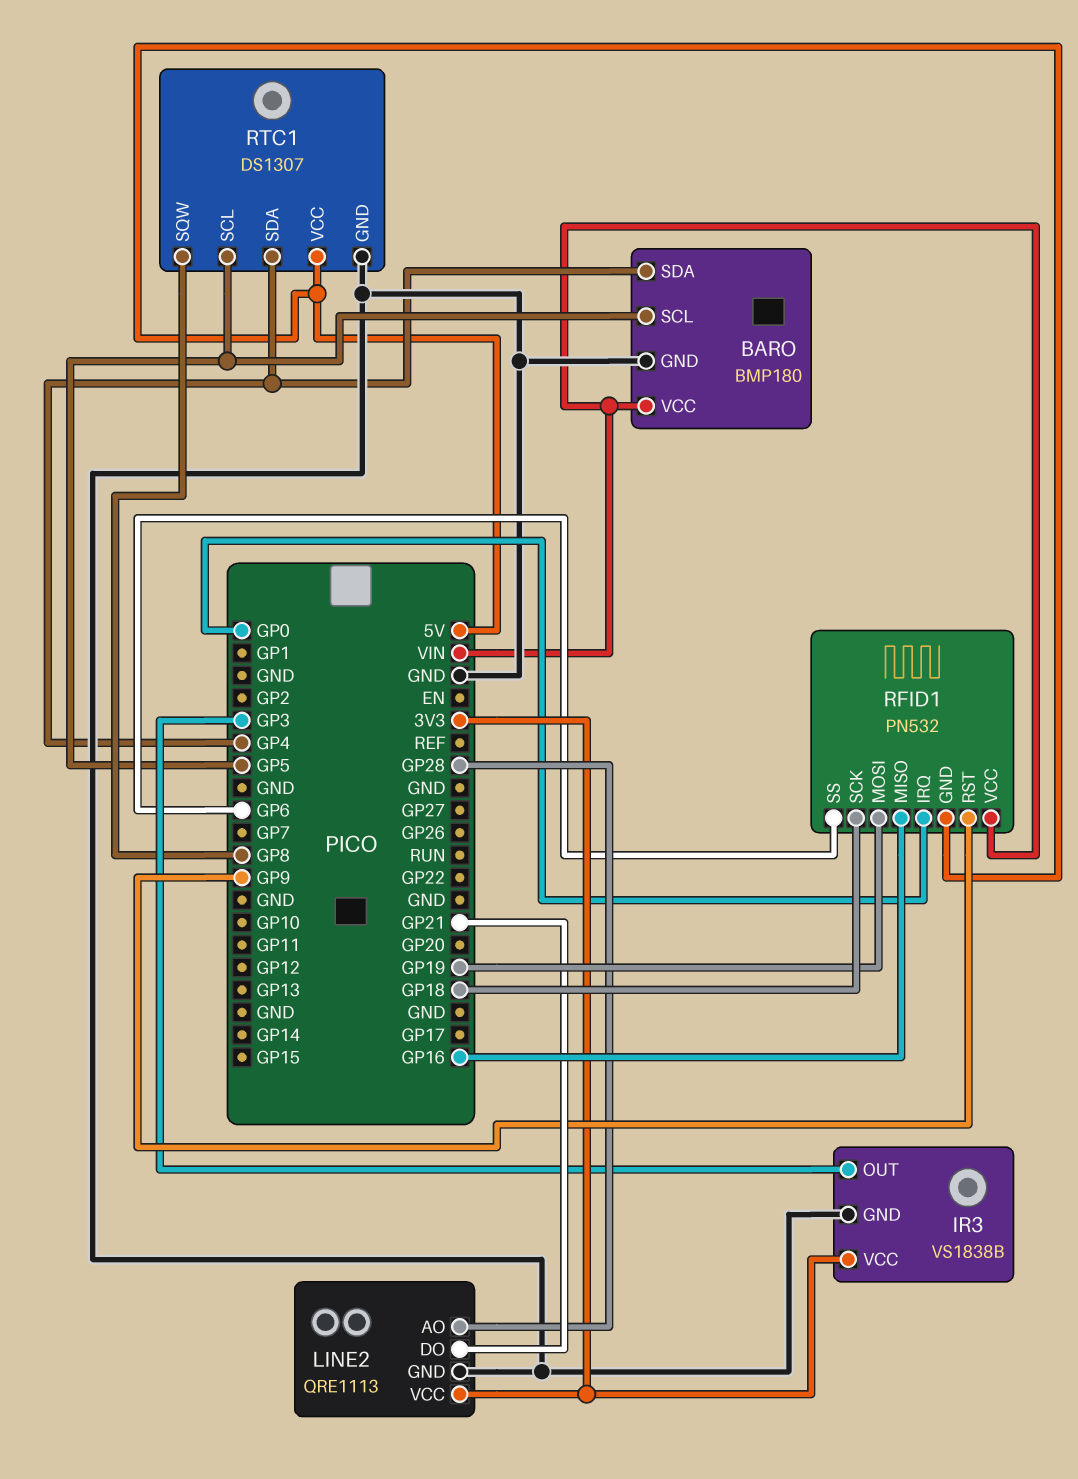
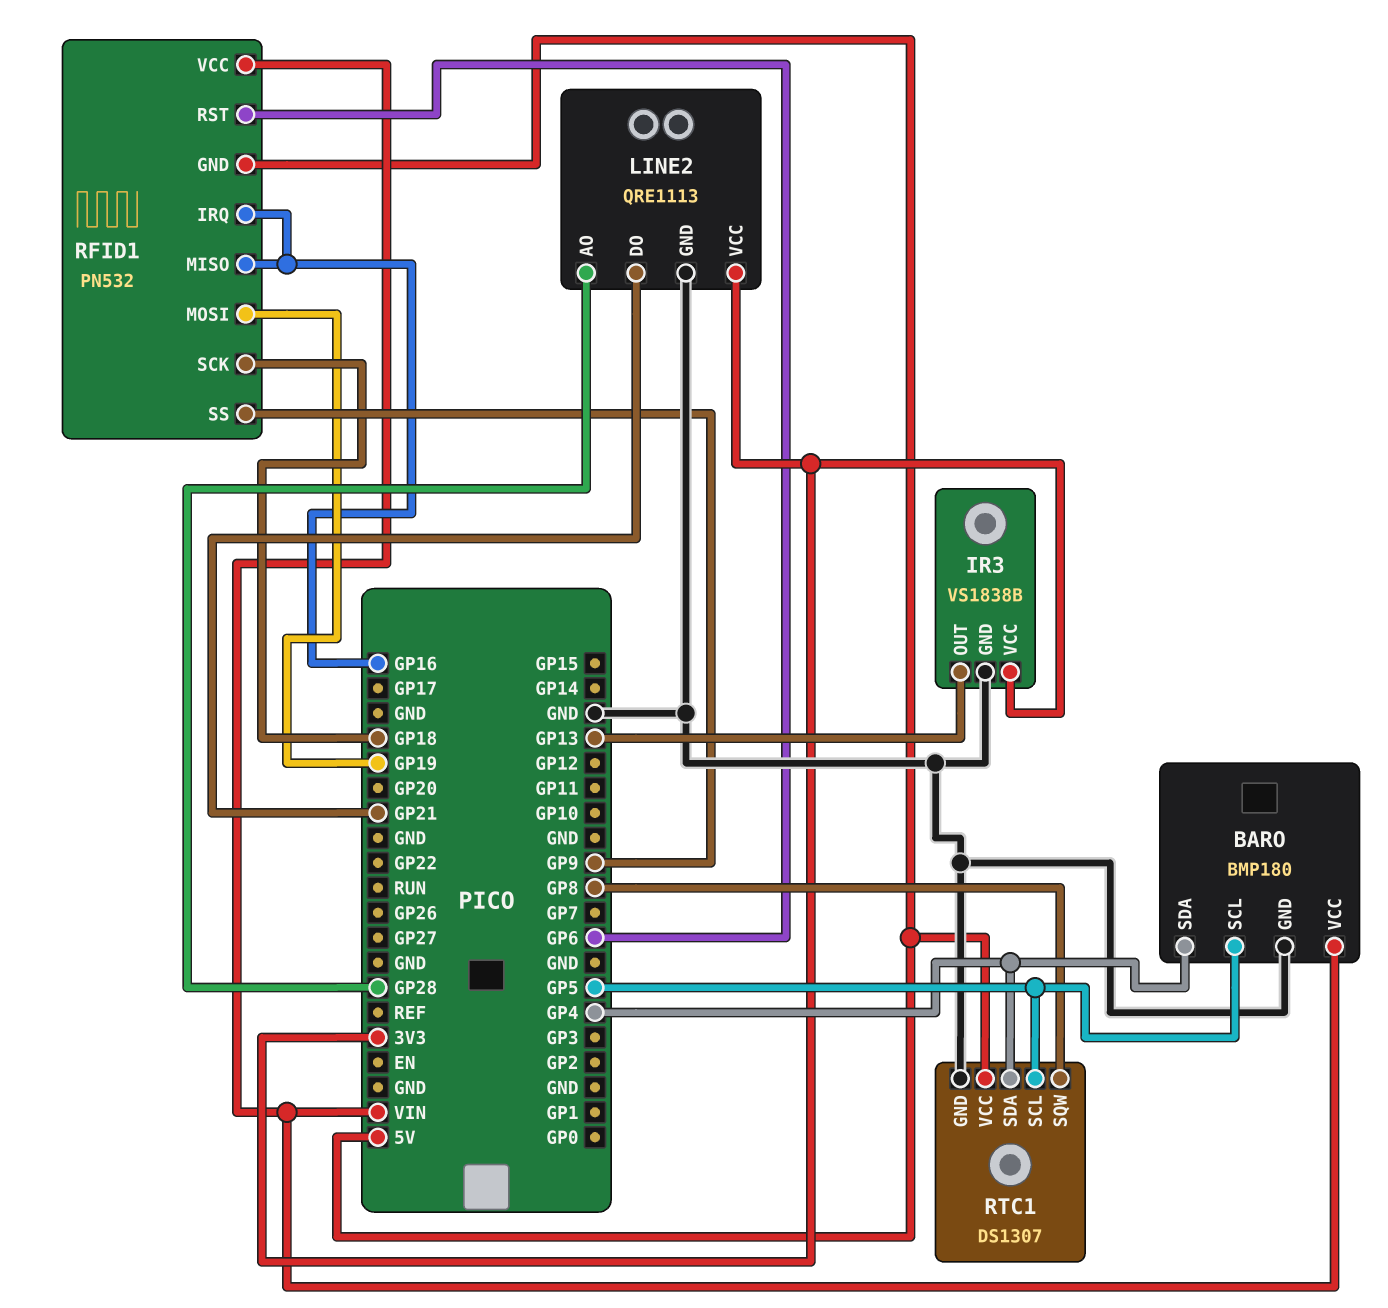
IR3 pin OUT: GP3 -> GP13
RFID1 pin IRQ: GP0 -> GP16
RFID1 pin RST: GP9 -> GP6
RFID1 pin SS: GP6 -> GP9

